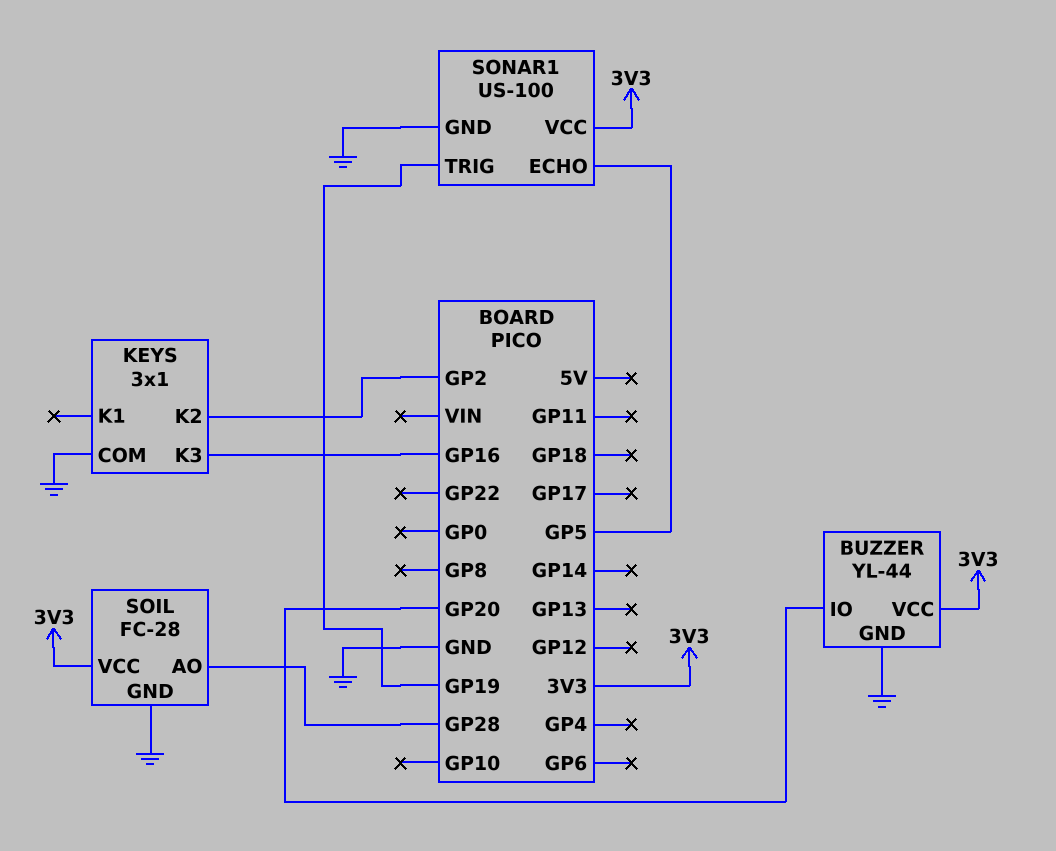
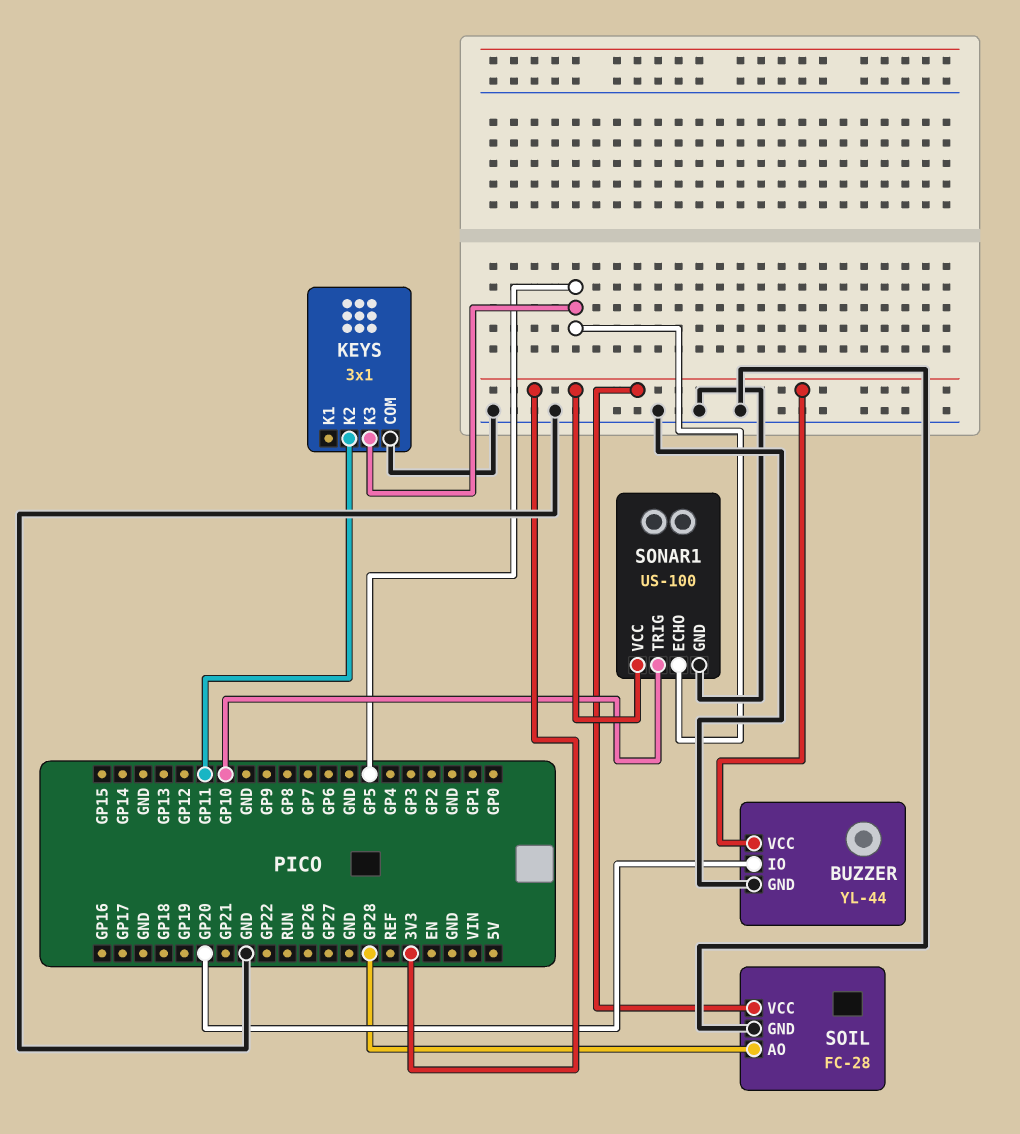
KEYS pin K2: GP2 -> GP11
KEYS pin K3: GP16 -> GP5
SONAR1 pin TRIG: GP19 -> GP10

